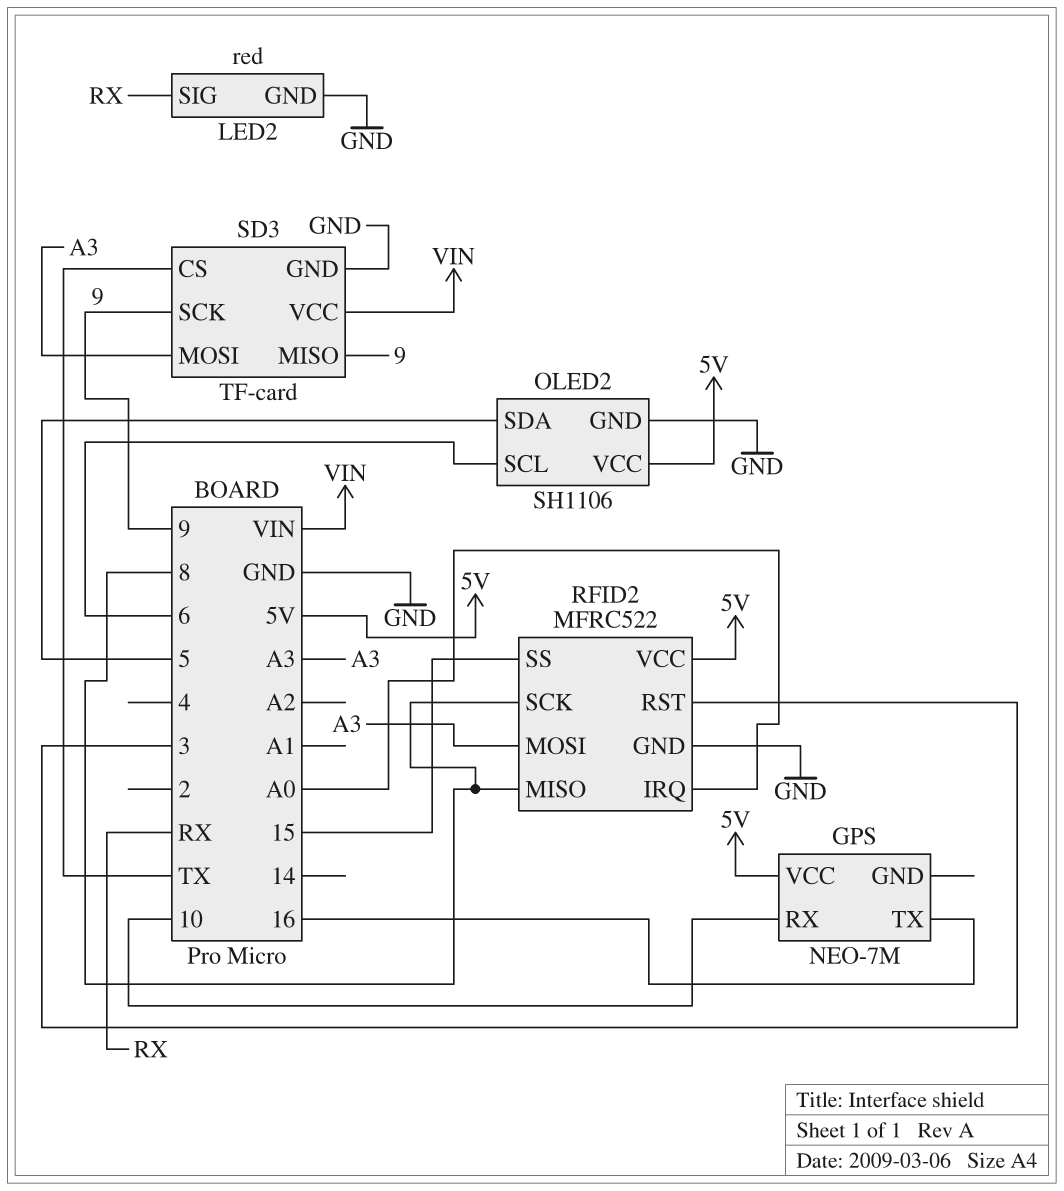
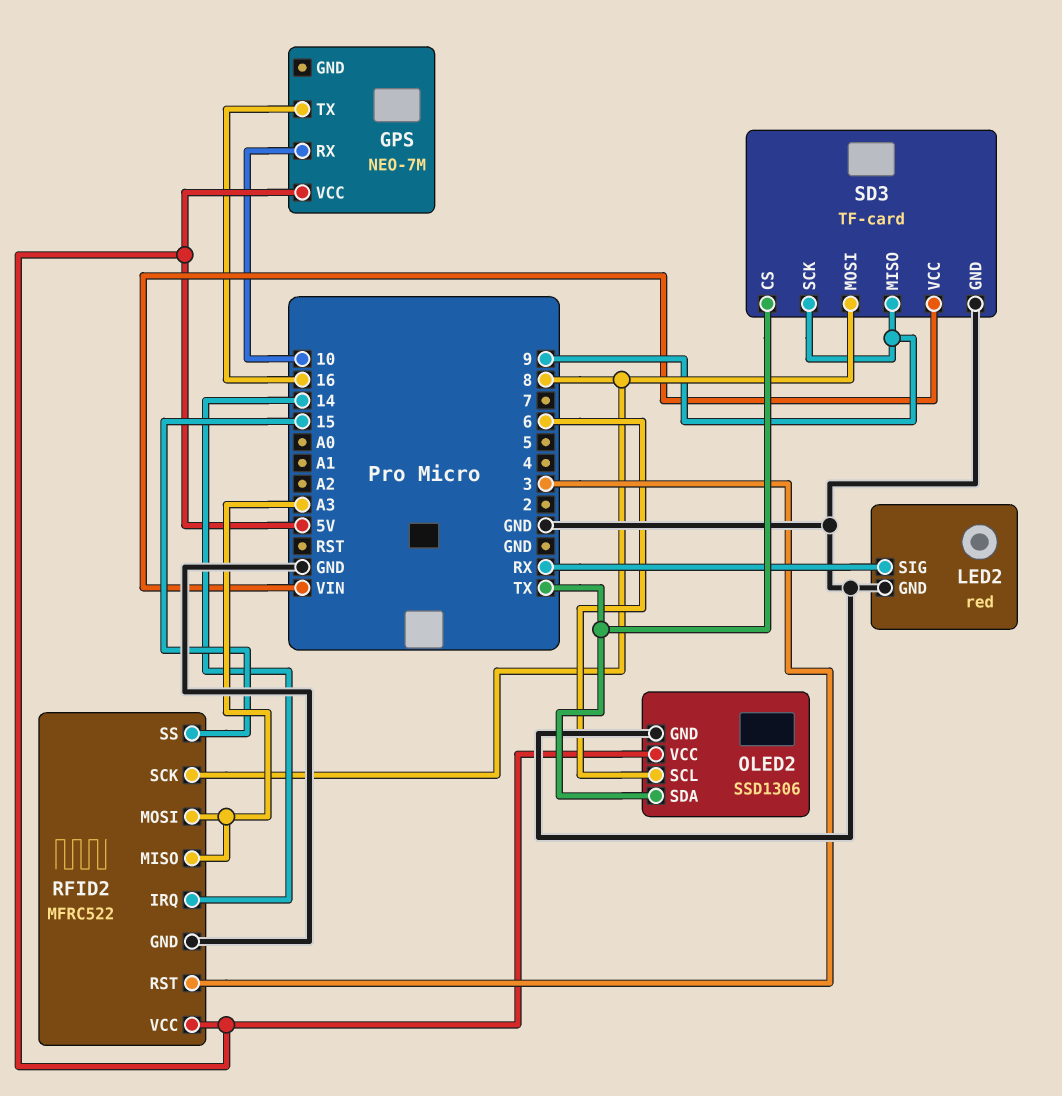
OLED2: SH1106 -> SSD1306
OLED2 pin SDA: 5 -> TX
RFID2 pin IRQ: A0 -> 14
RFID2 pin MISO: 8 -> A3
SD3 pin MOSI: A3 -> 8

